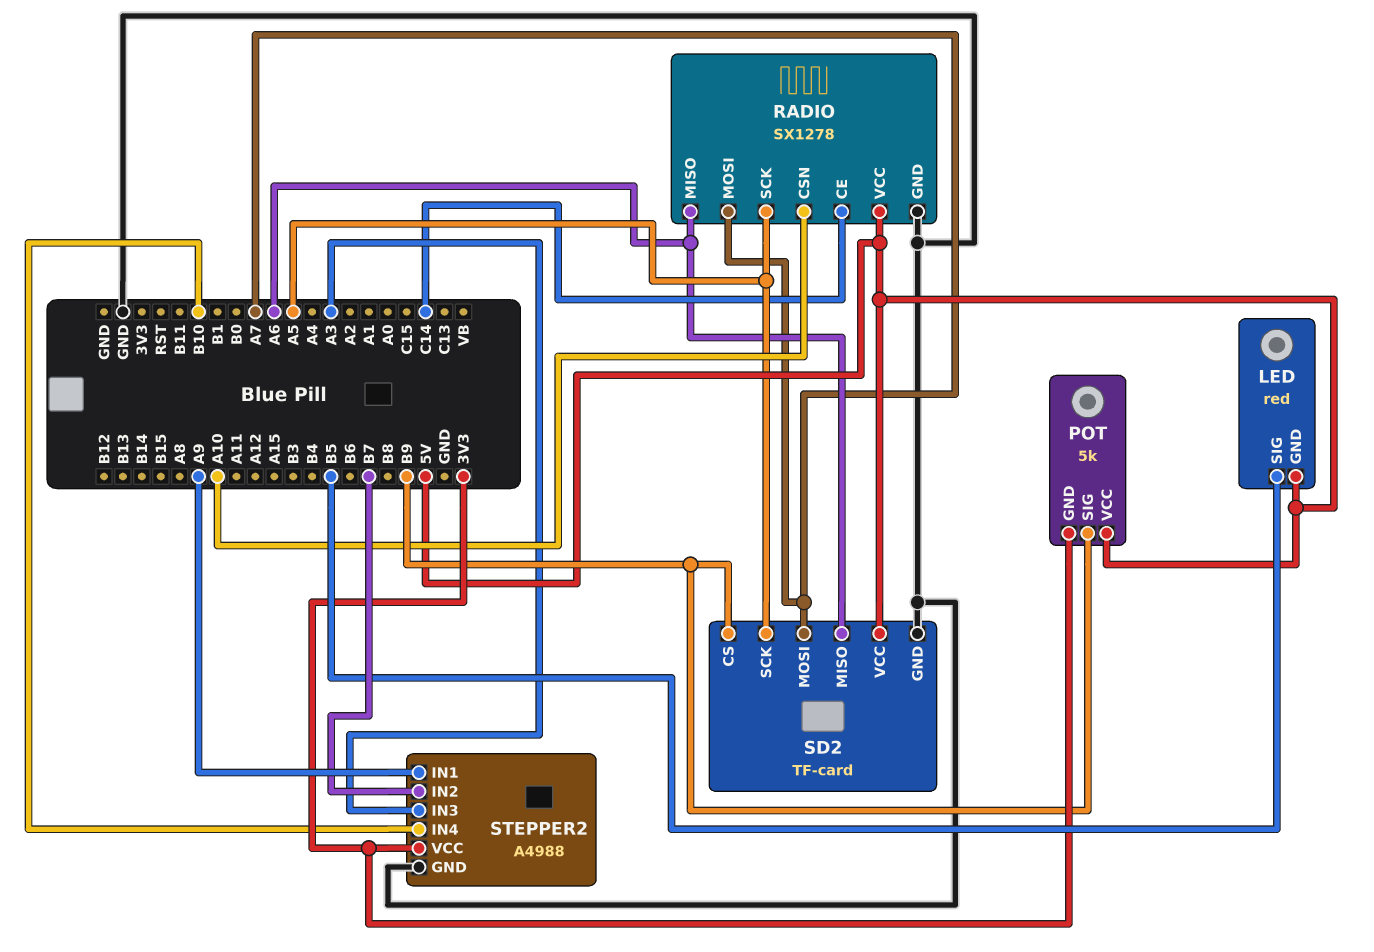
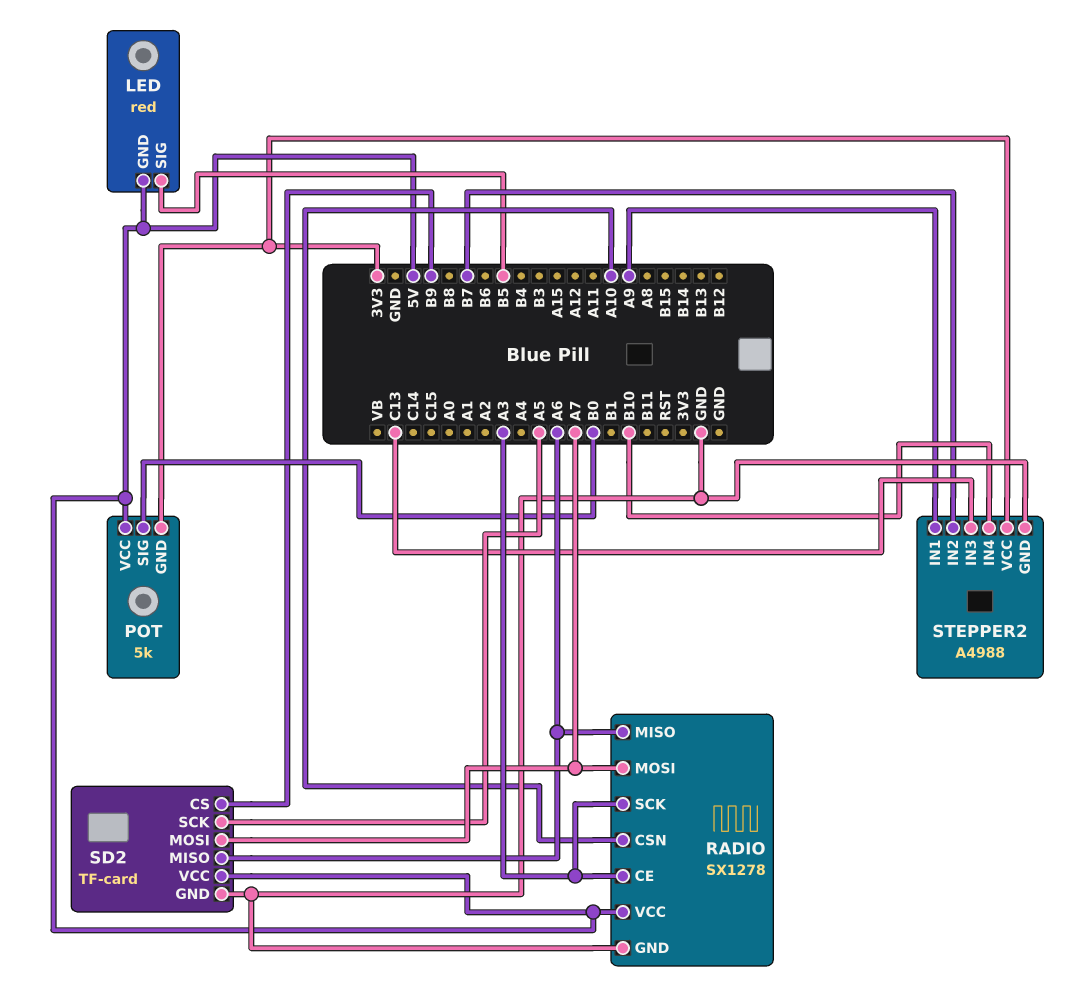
POT pin SIG: B9 -> B0
RADIO pin CE: C14 -> A3
RADIO pin SCK: A5 -> A3
STEPPER2 pin IN3: A3 -> C13

